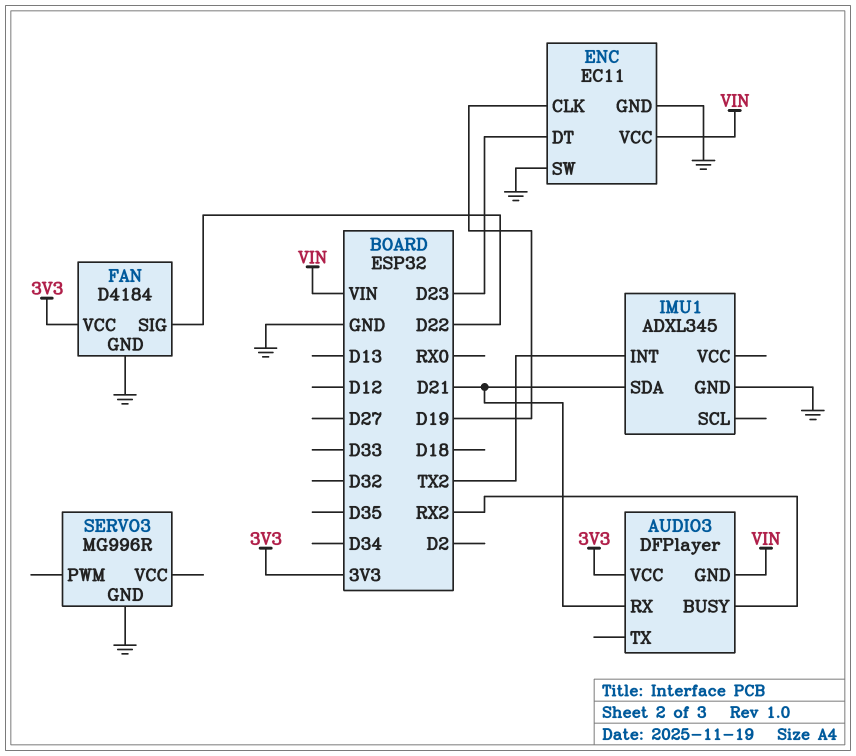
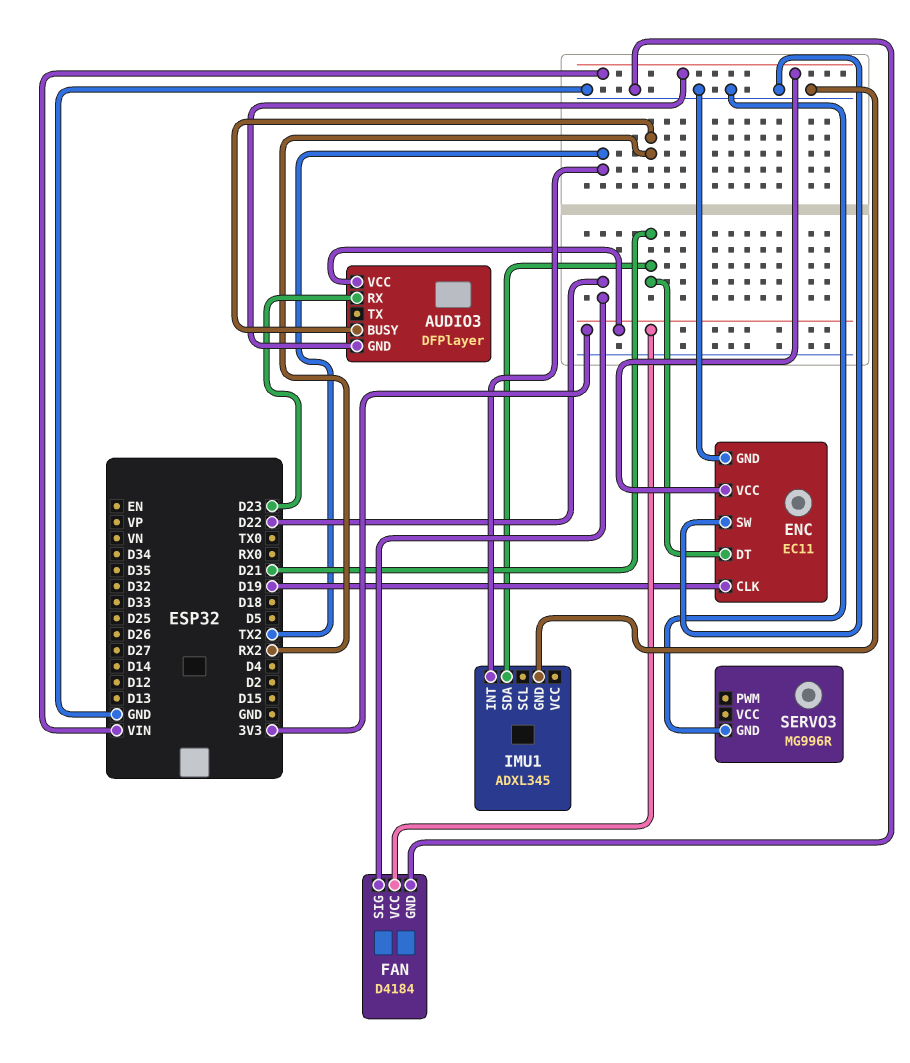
AUDIO3 pin RX: D21 -> D23
ENC pin DT: D23 -> D21

